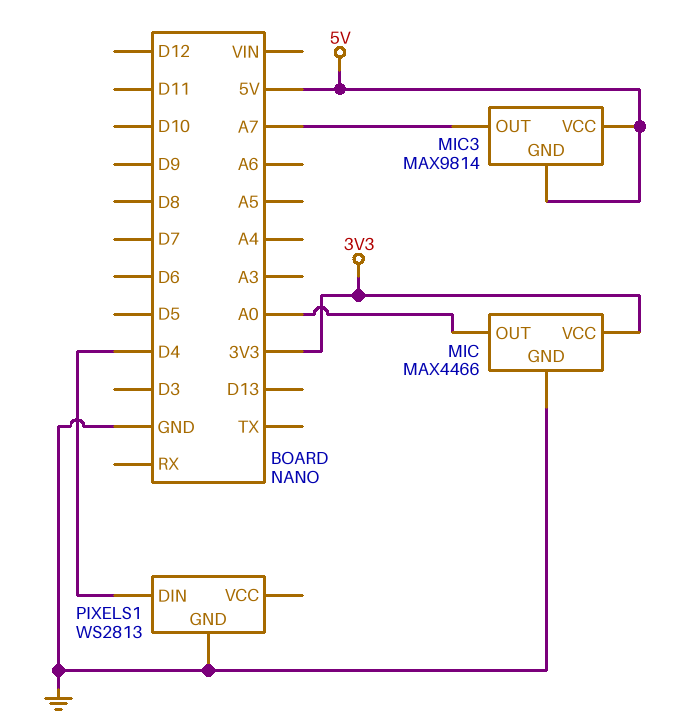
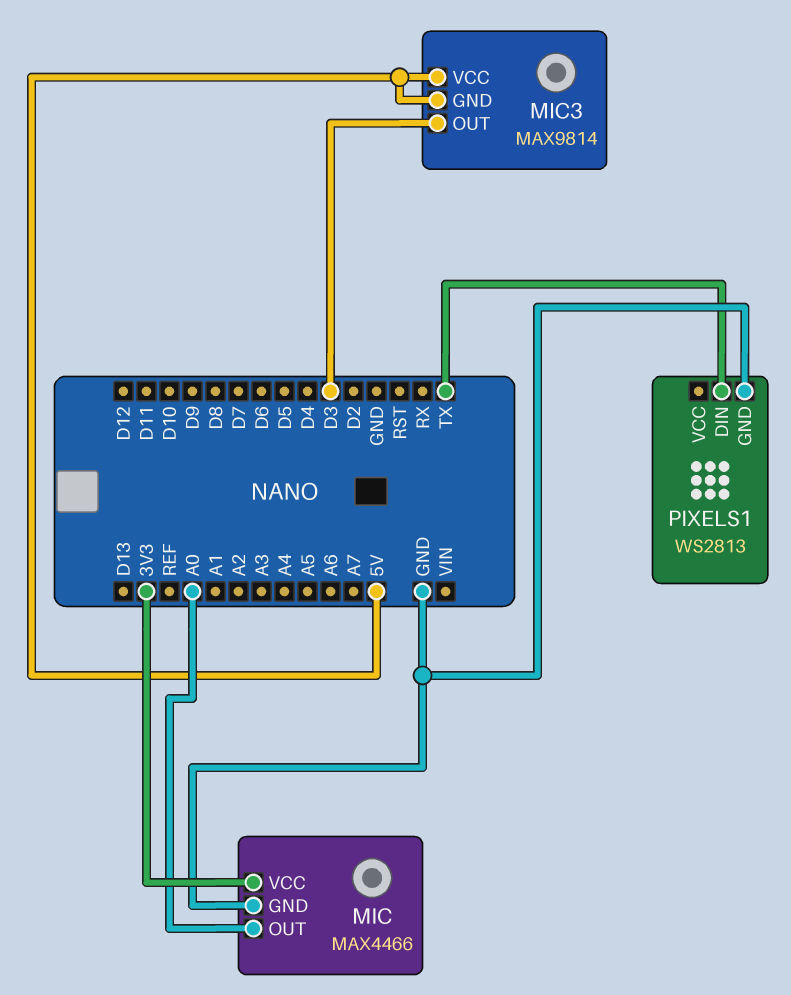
MIC3 pin OUT: A7 -> D3
PIXELS1 pin DIN: D4 -> TX

